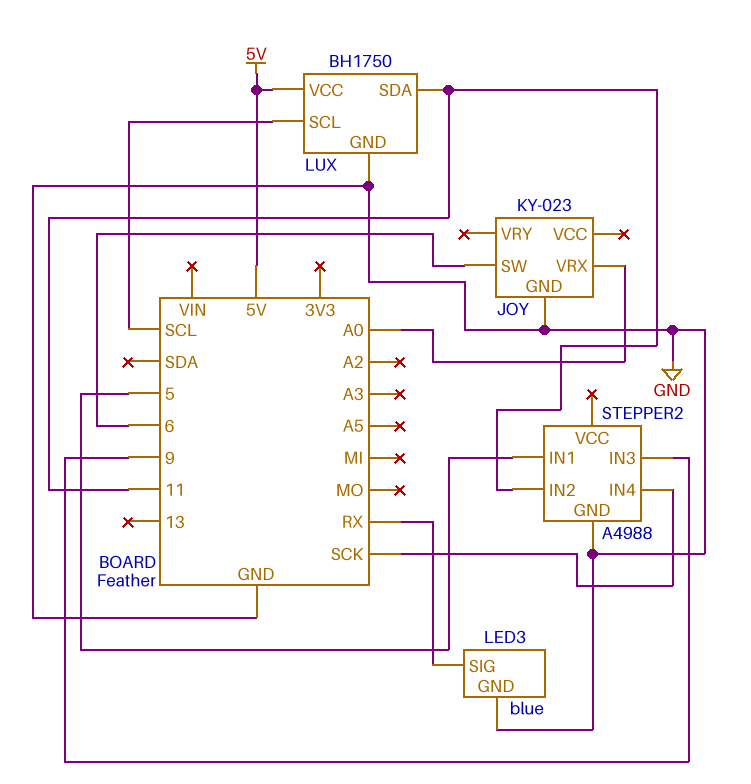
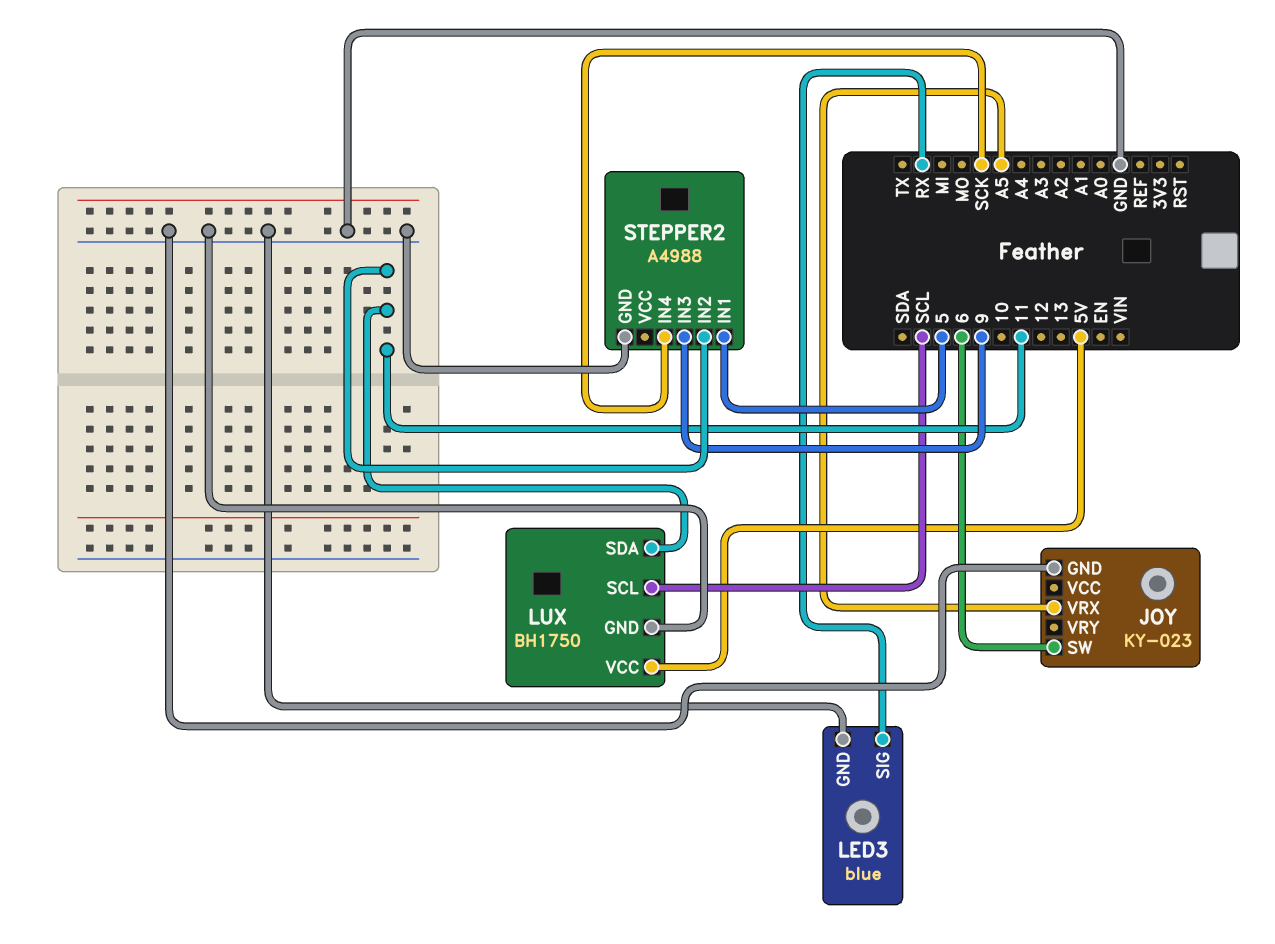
JOY pin VRX: A0 -> A5

